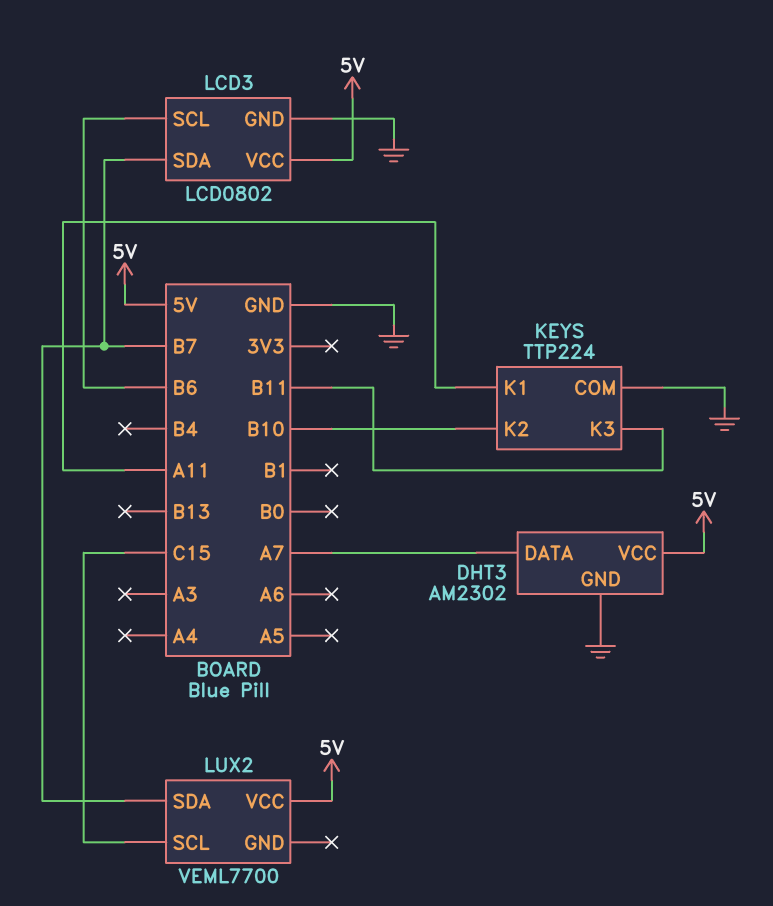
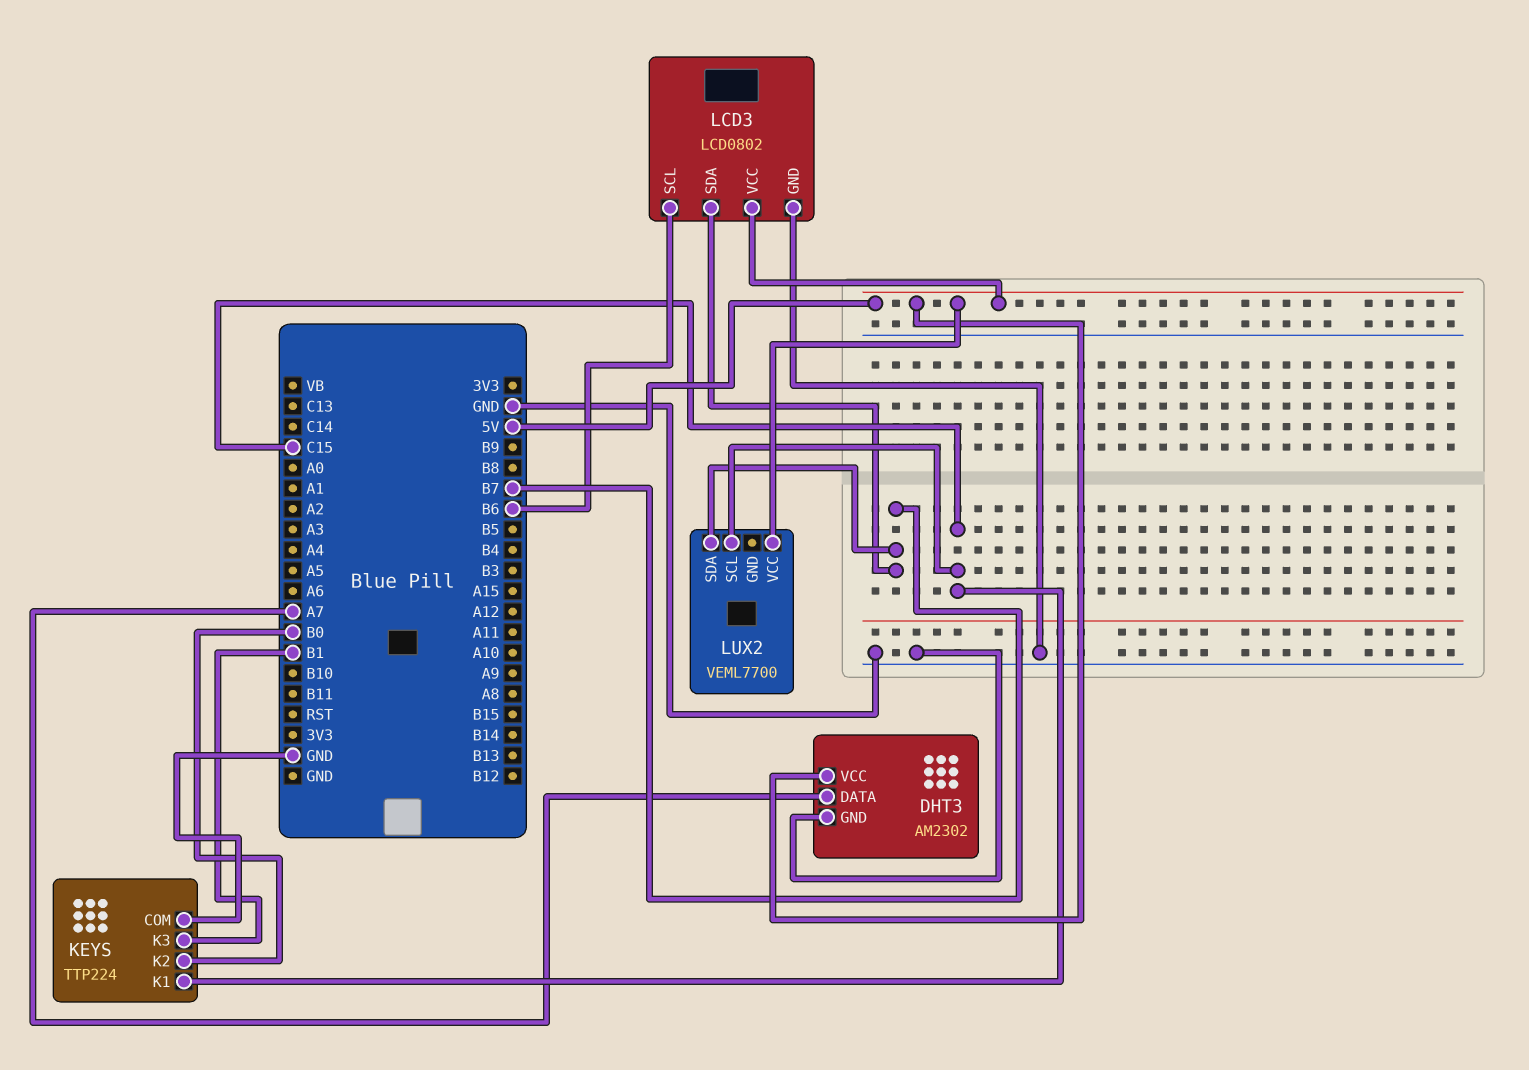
KEYS pin K1: A11 -> C15
KEYS pin K2: B10 -> B0
KEYS pin K3: B11 -> B1

